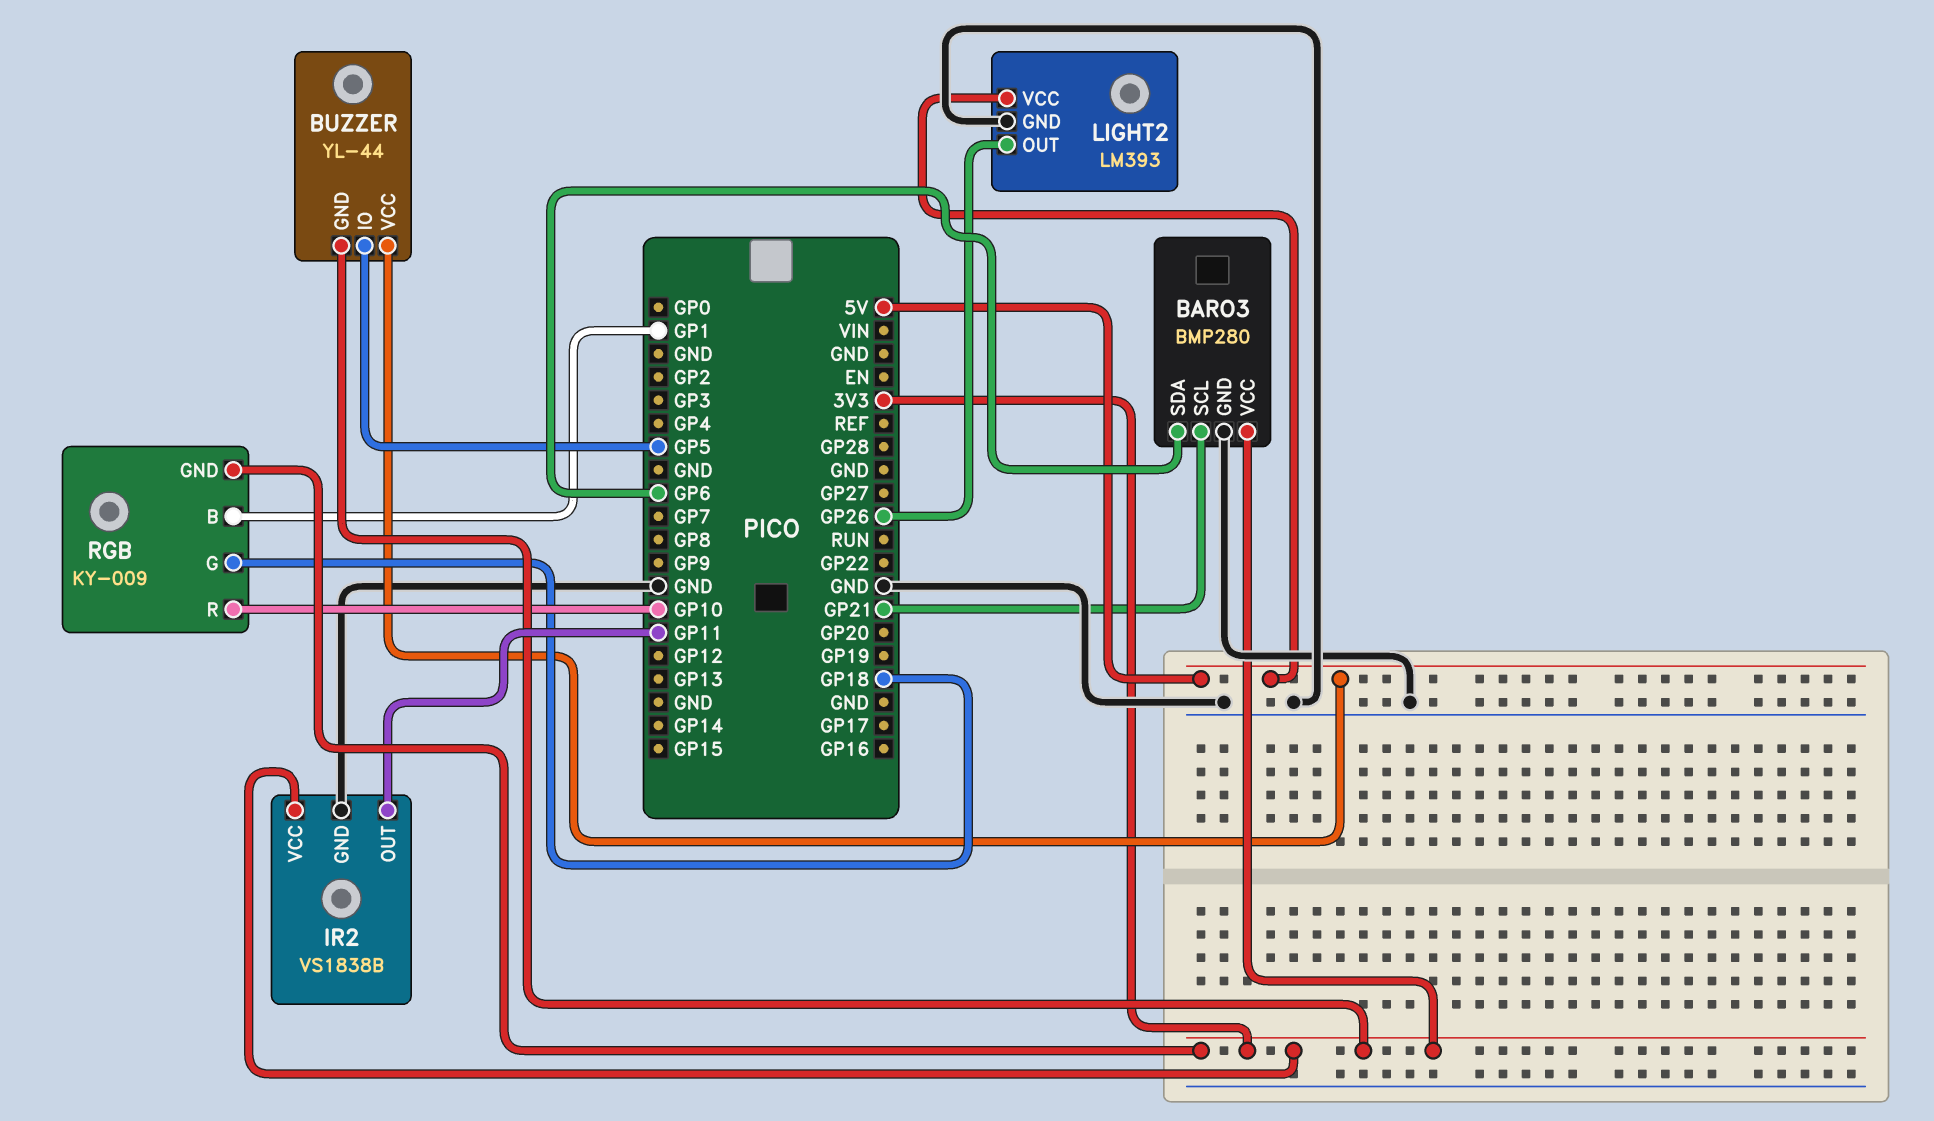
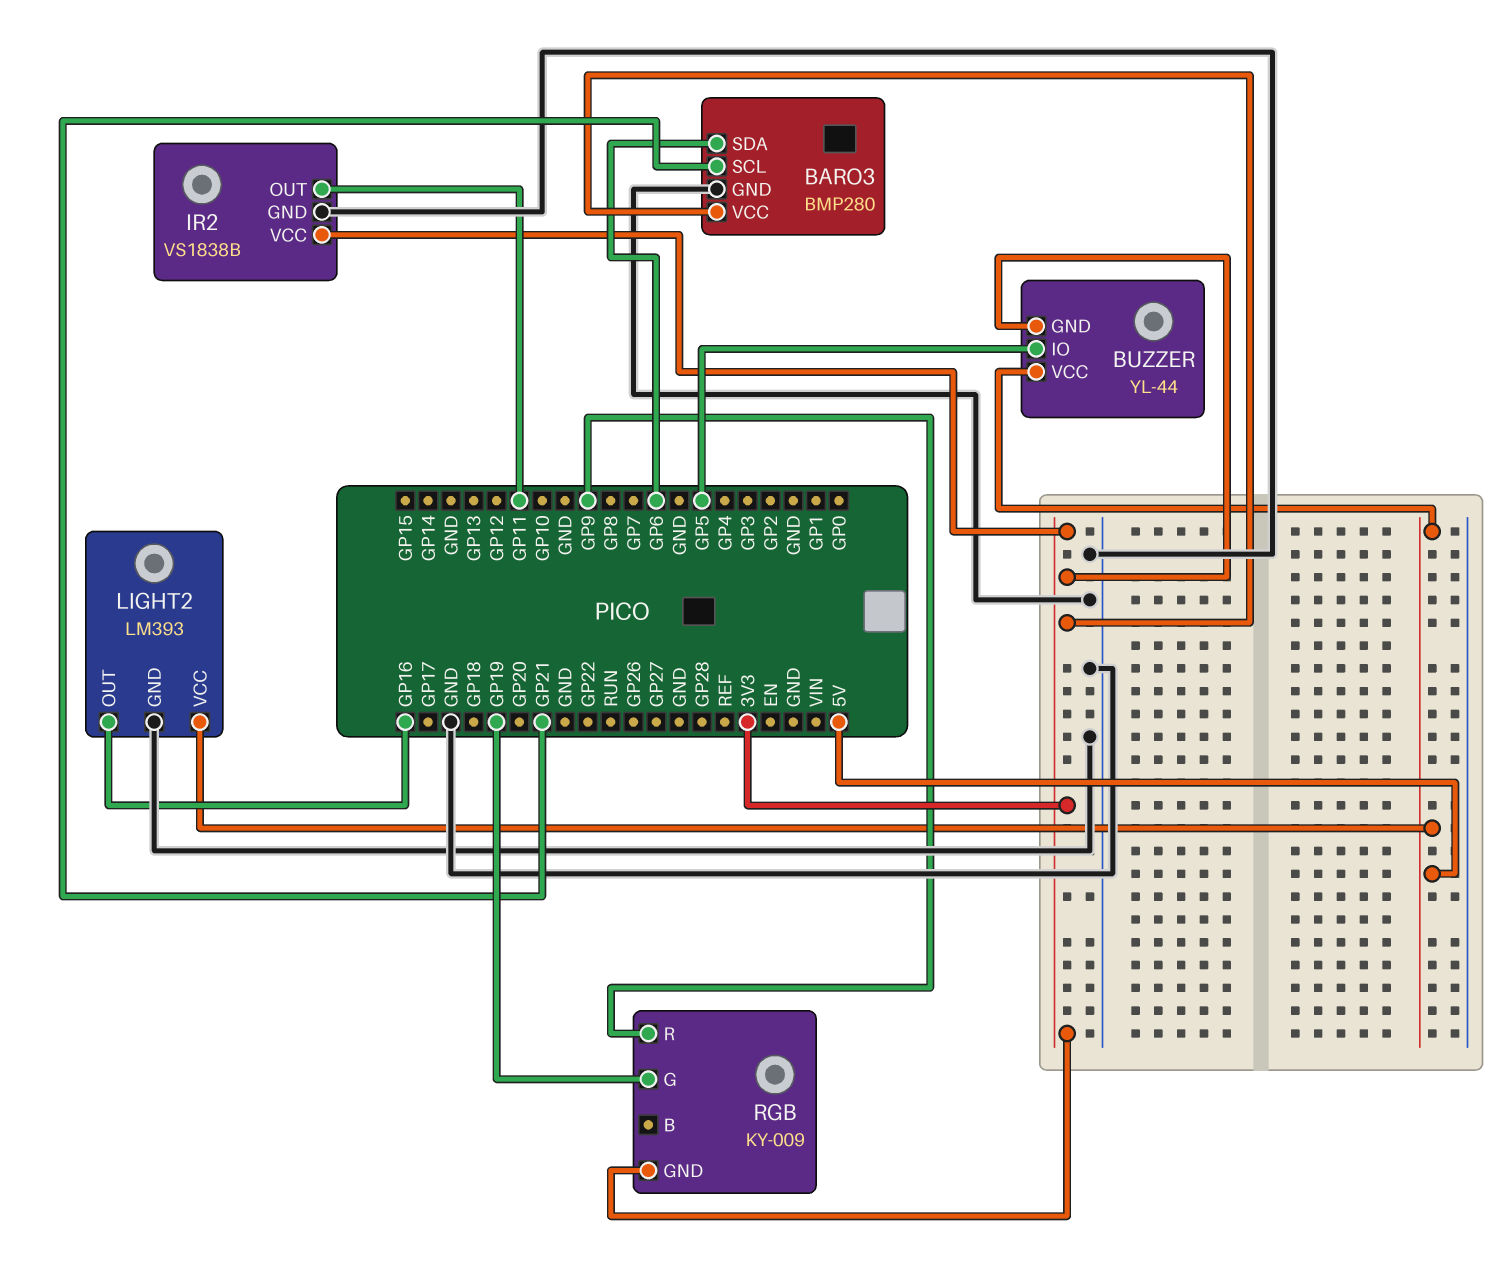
LIGHT2 pin OUT: GP26 -> GP16
RGB pin B: GP1 -> none
RGB pin G: GP18 -> GP19
RGB pin R: GP10 -> GP9

